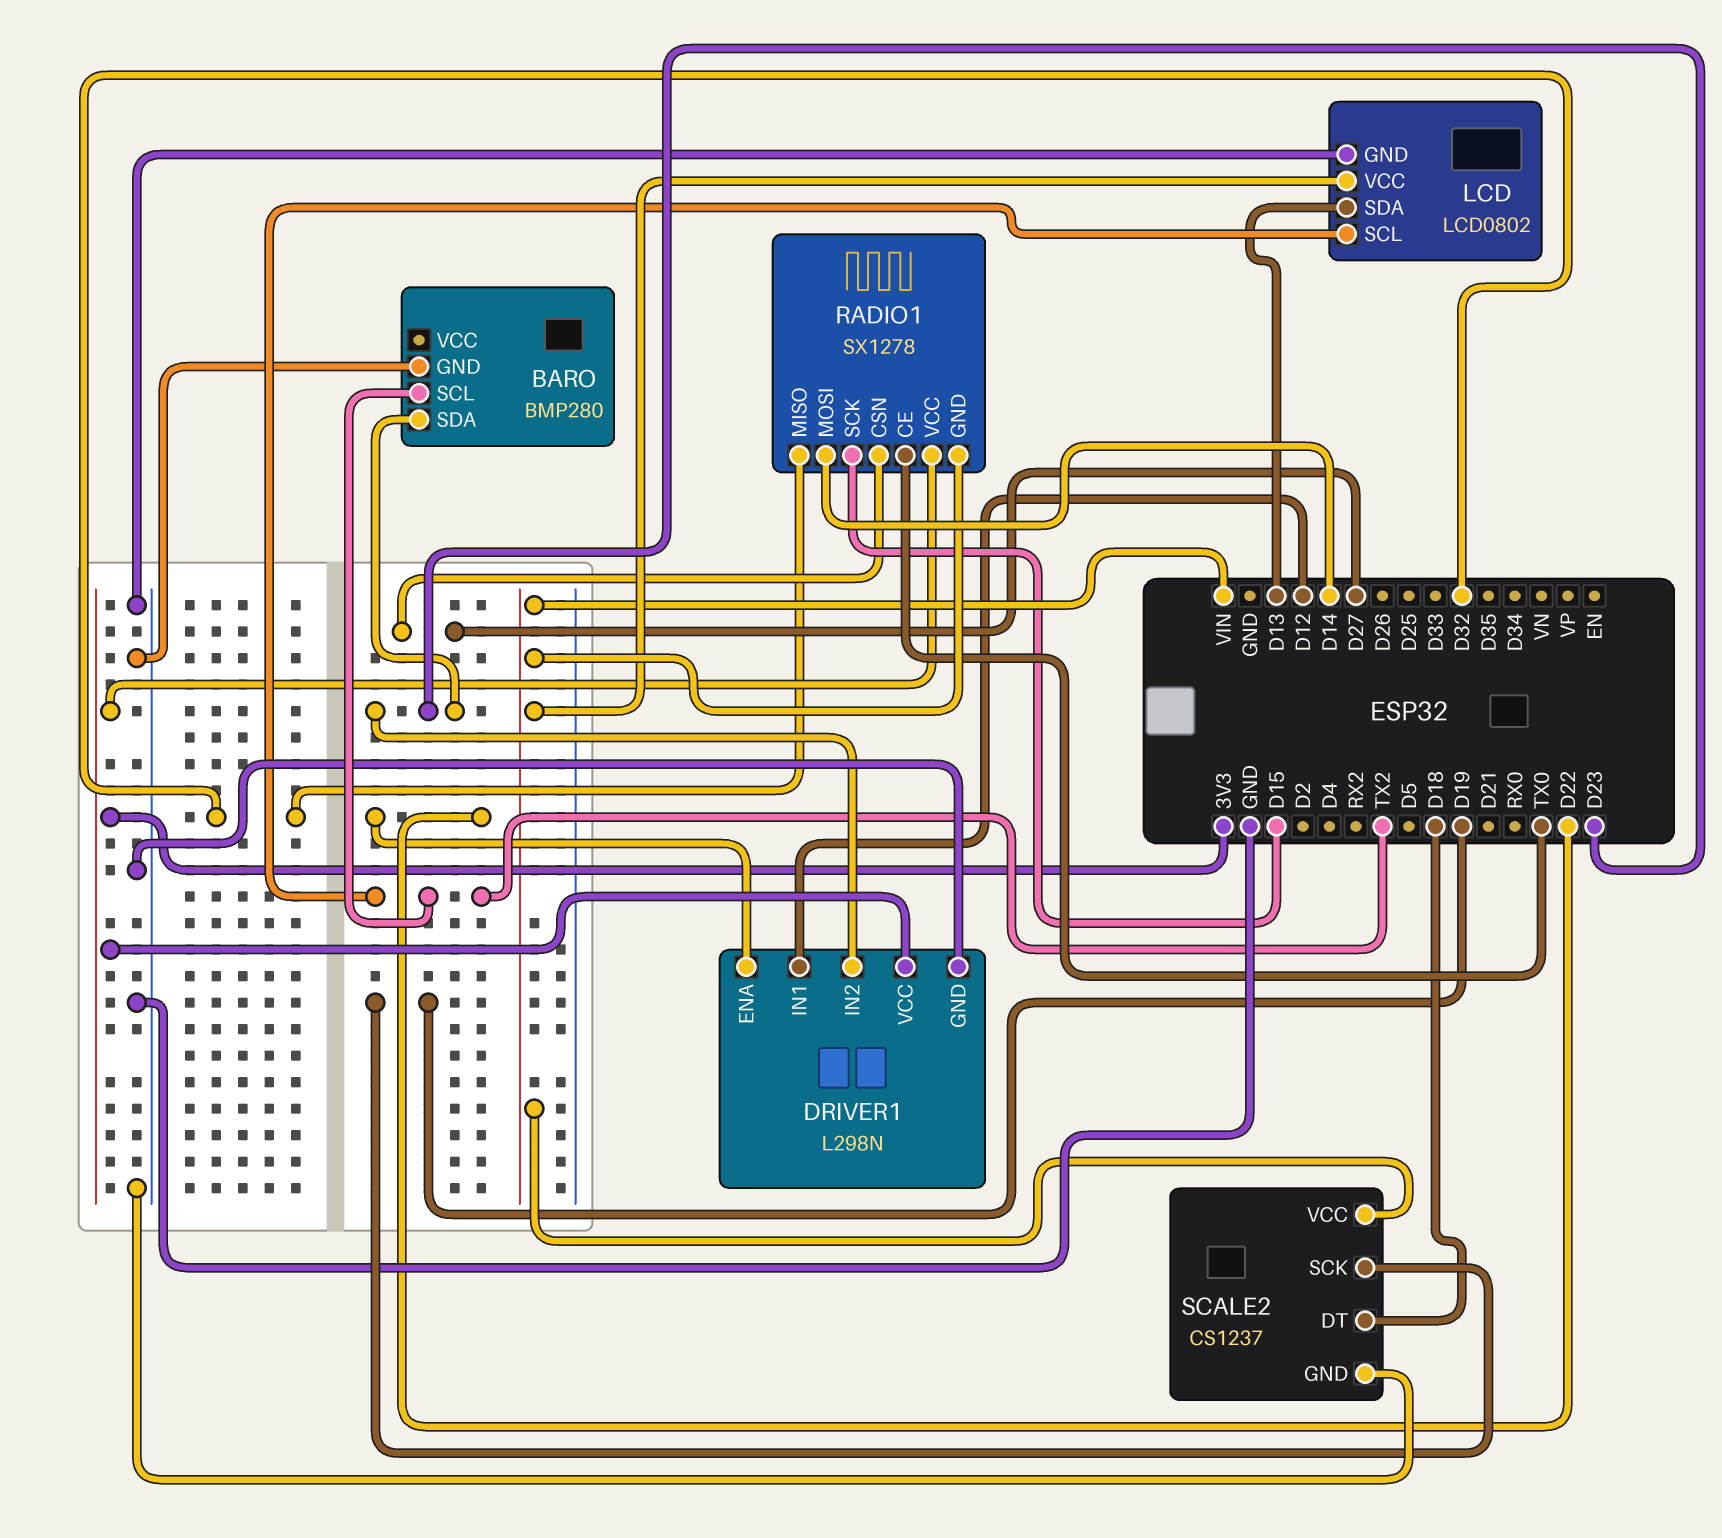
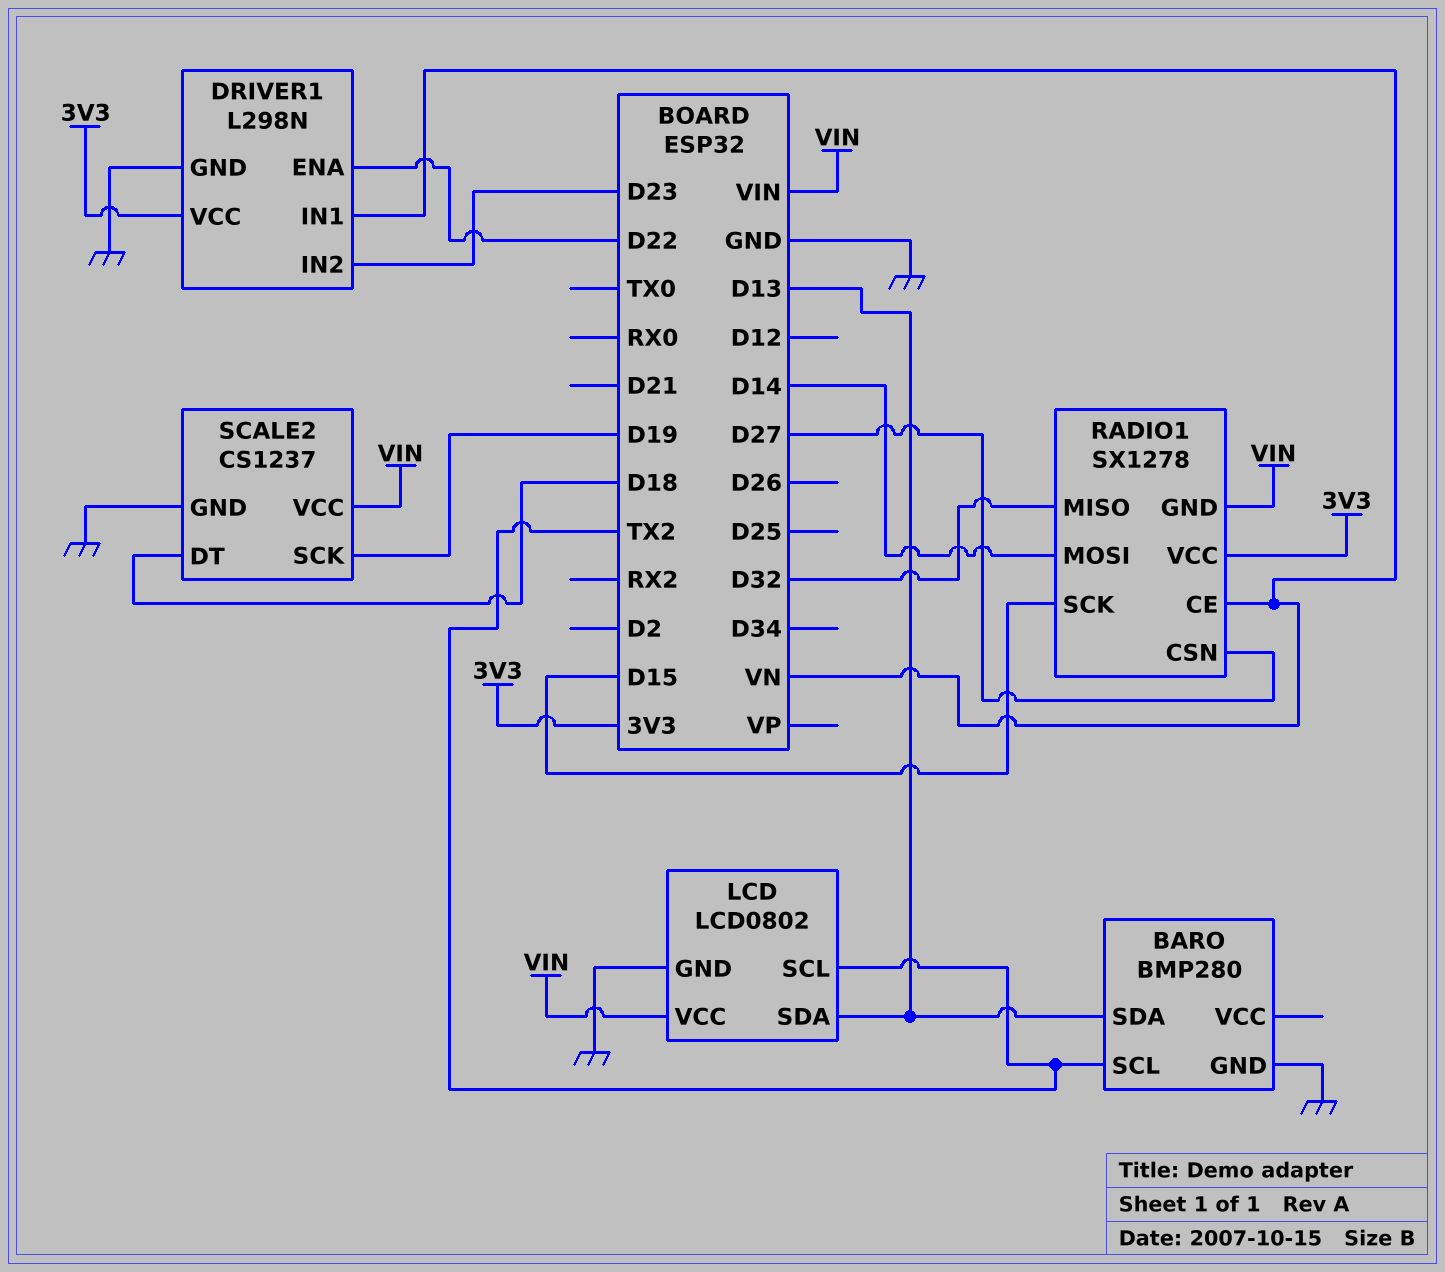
BARO pin SDA: D23 -> D13
DRIVER1 pin IN1: D12 -> VN
RADIO1 pin CE: TX0 -> VN

